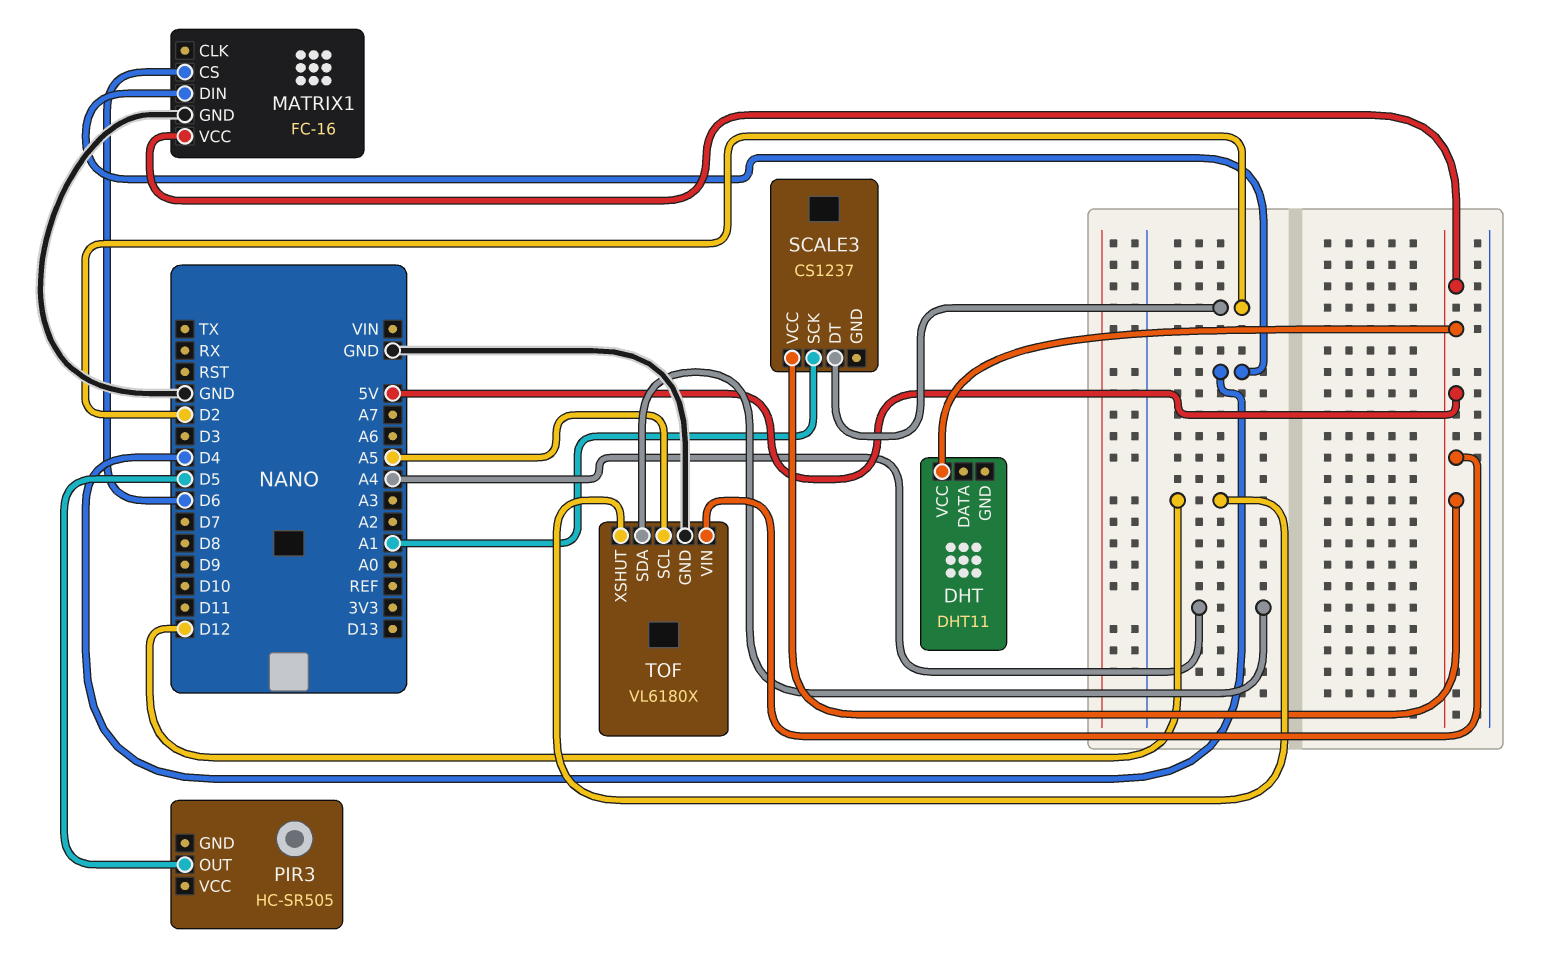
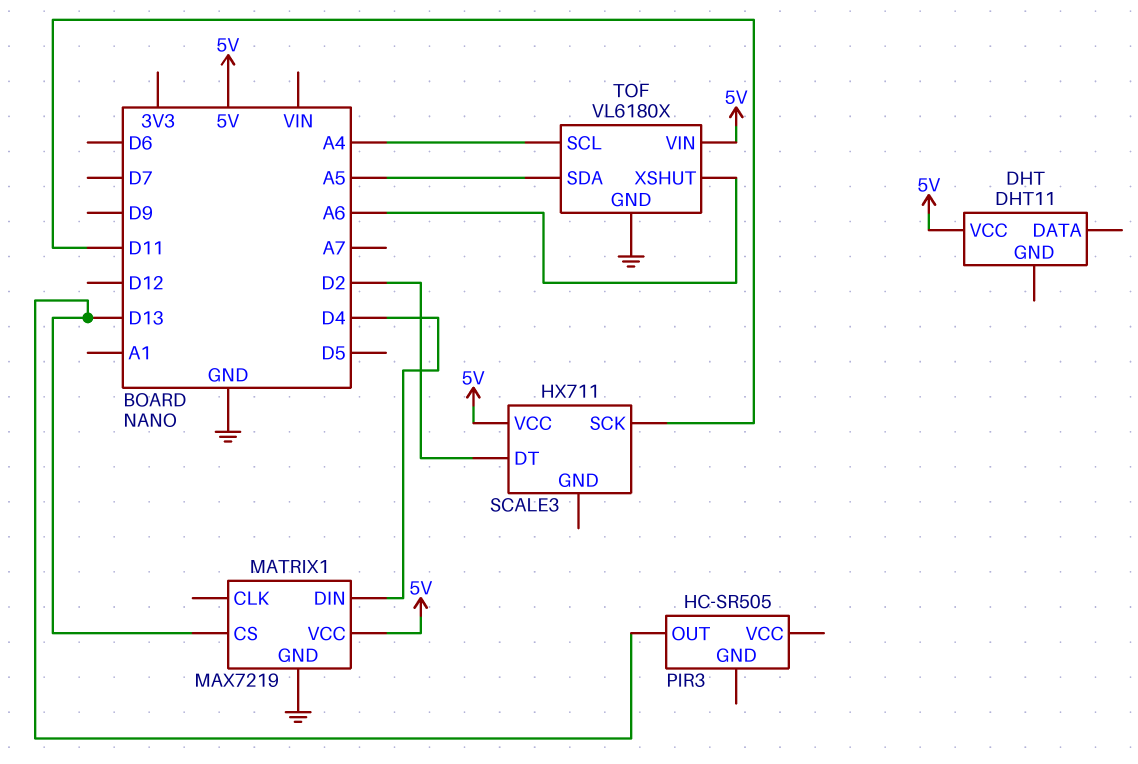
MATRIX1: FC-16 -> MAX7219
MATRIX1 pin CS: D6 -> D13
PIR3 pin OUT: D5 -> D13
SCALE3: CS1237 -> HX711
SCALE3 pin SCK: A1 -> D11
TOF pin SCL: A5 -> A4
TOF pin SDA: A4 -> A5
TOF pin XSHUT: D12 -> A6

